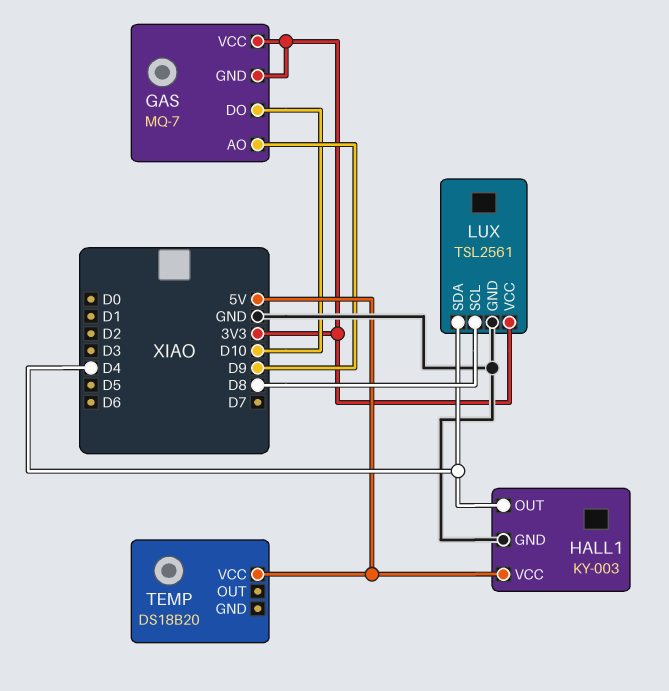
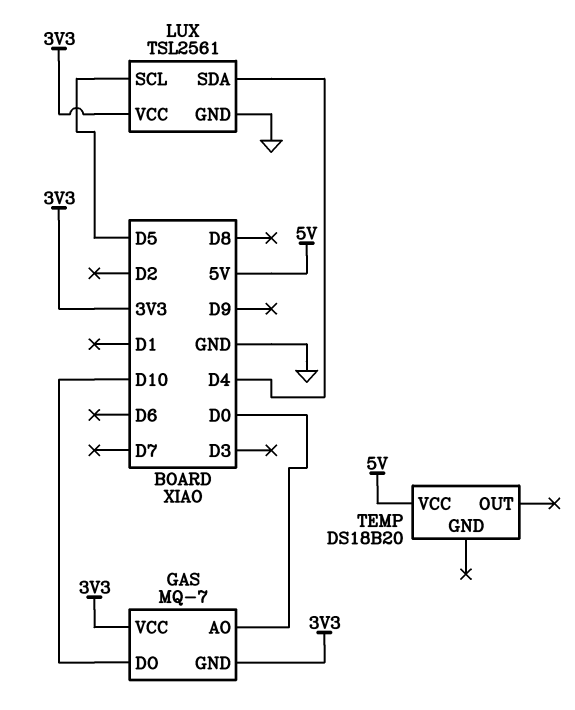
GAS pin AO: D9 -> D0
HALL1: KY-003 -> none
HALL1 pin GND: GND -> none
HALL1 pin OUT: D4 -> none
HALL1 pin VCC: 5V -> none
LUX pin SCL: D8 -> D5

